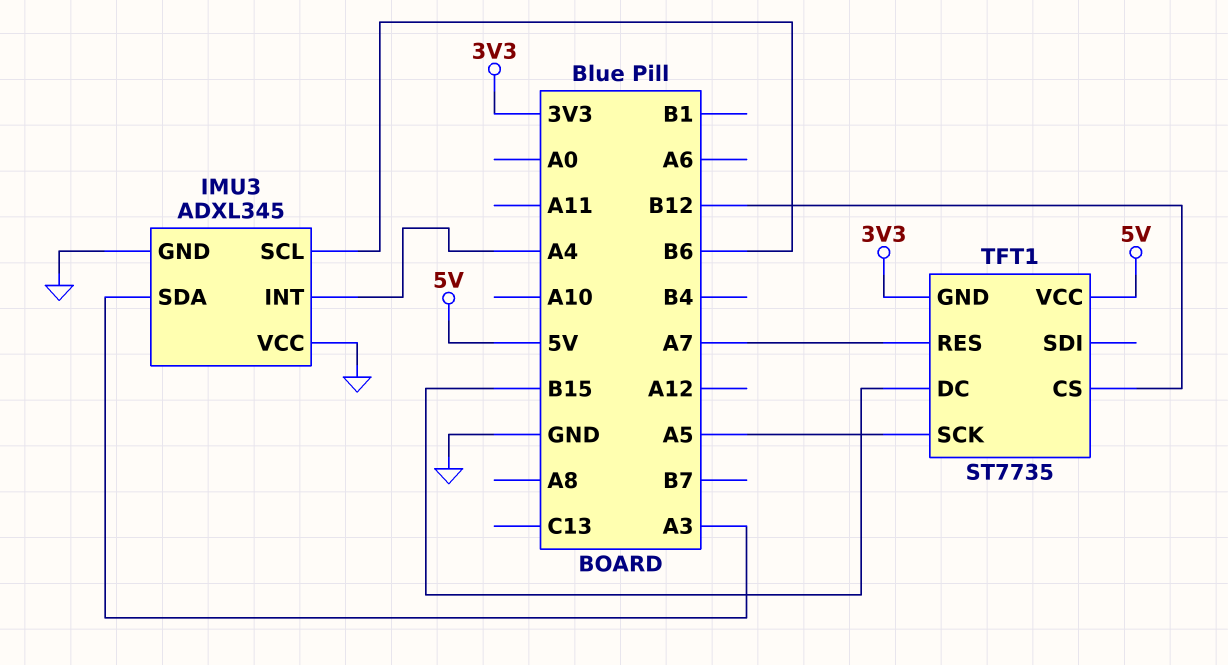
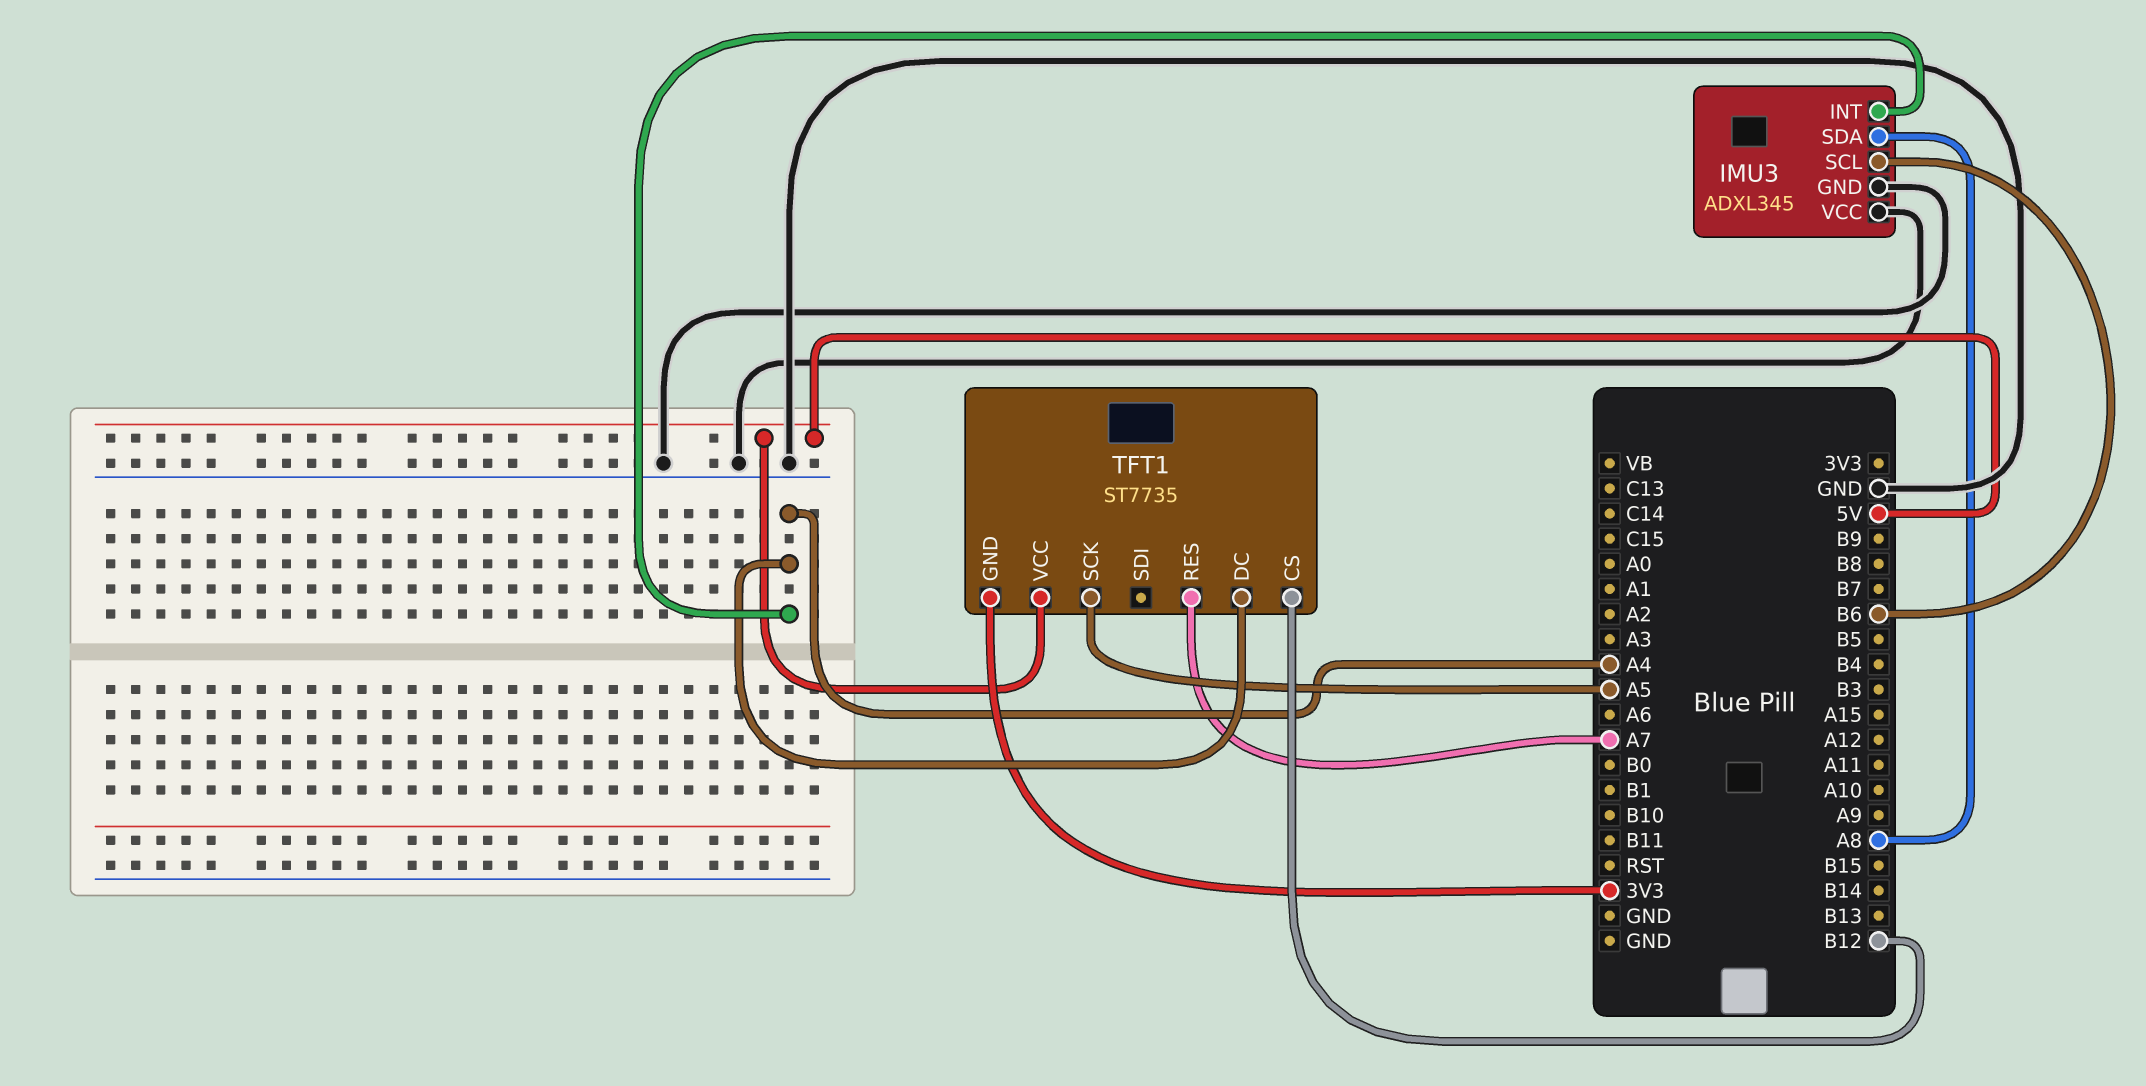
IMU3 pin SDA: A3 -> A8
TFT1 pin DC: B15 -> A4

